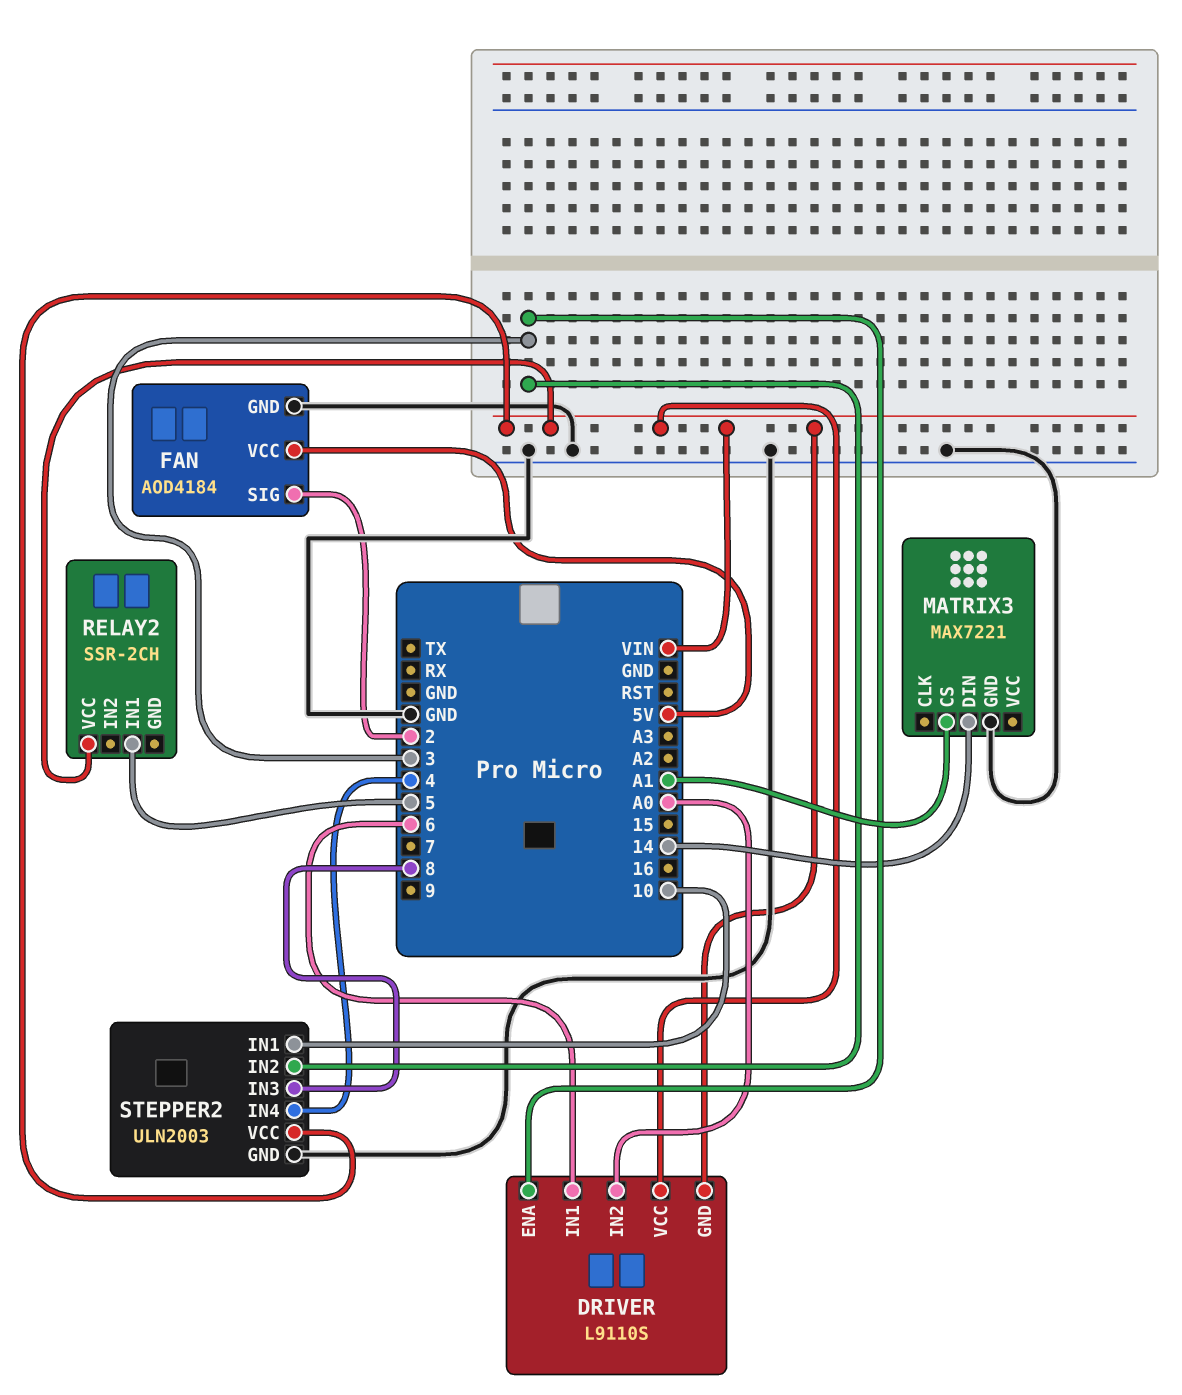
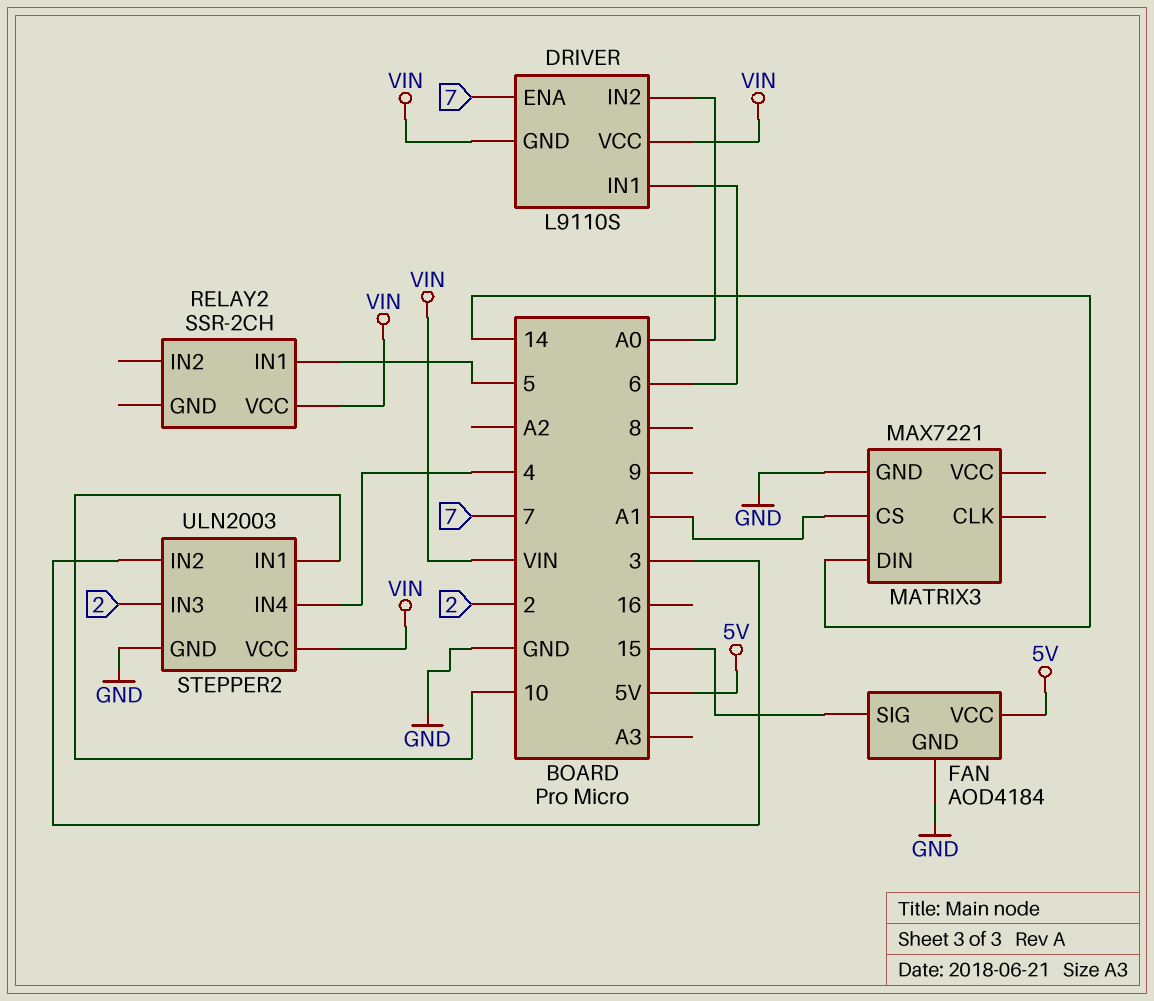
DRIVER pin ENA: 3 -> 7
FAN pin SIG: 2 -> 15
STEPPER2 pin IN3: 8 -> 2

